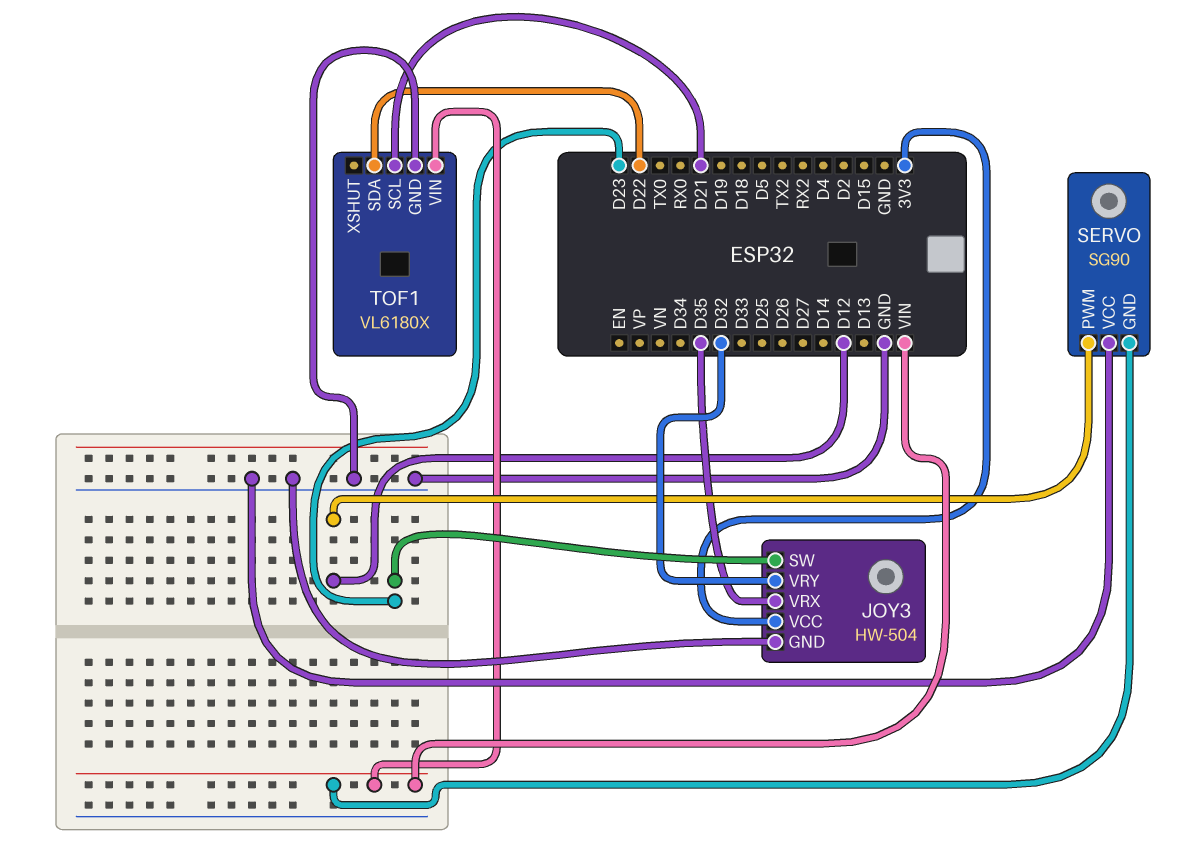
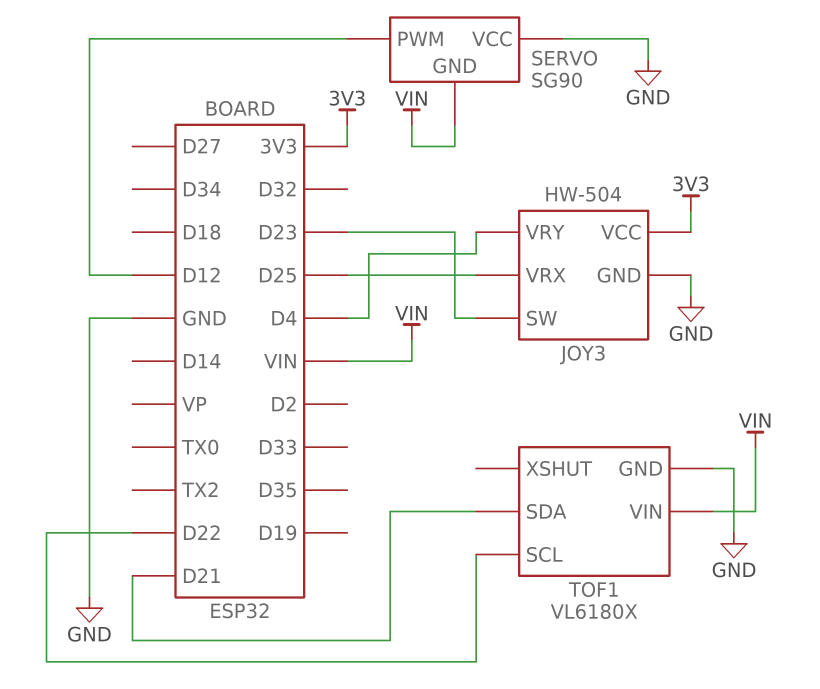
JOY3 pin VRX: D35 -> D25
JOY3 pin VRY: D32 -> D4
TOF1 pin SCL: D21 -> D22
TOF1 pin SDA: D22 -> D21

